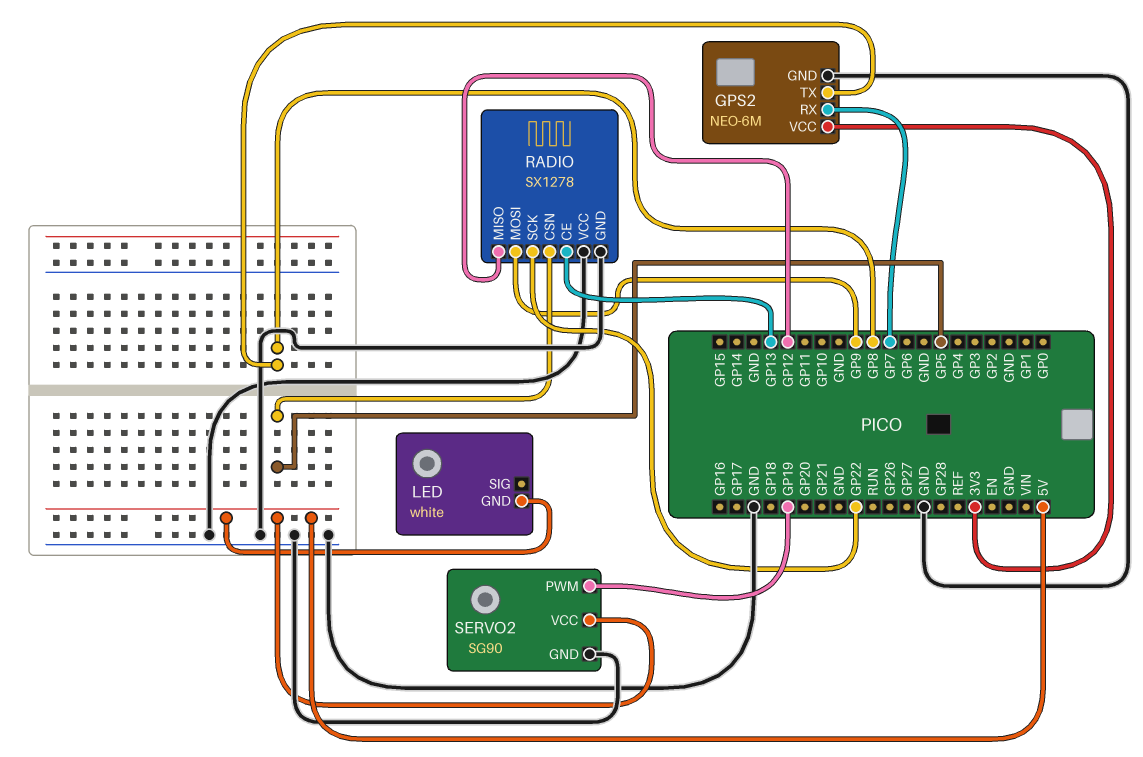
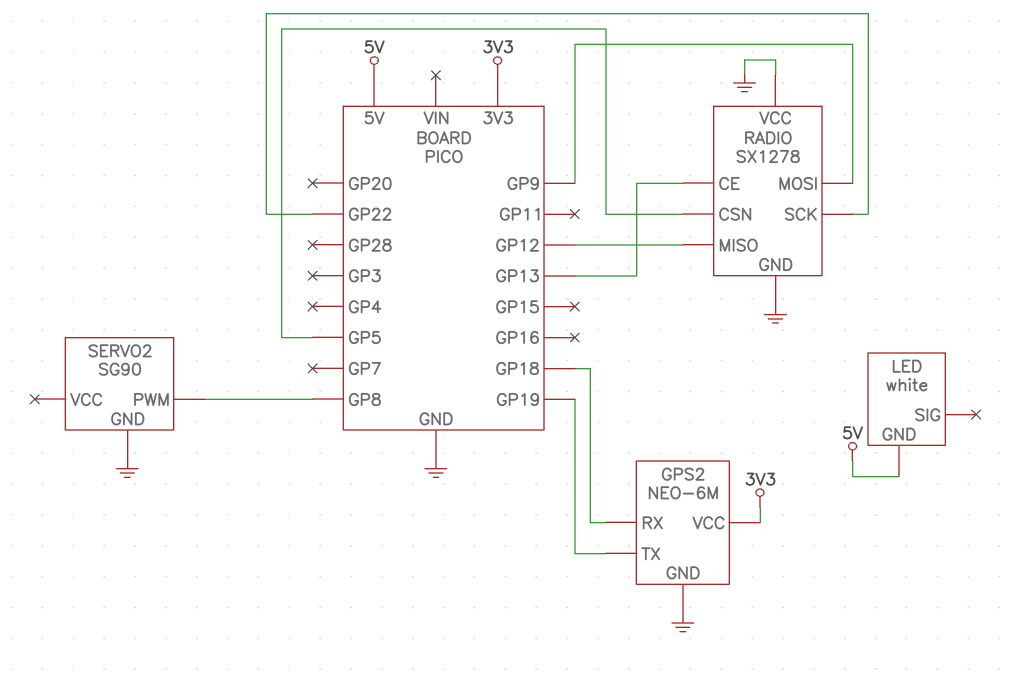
GPS2 pin RX: GP7 -> GP18
GPS2 pin TX: GP8 -> GP19
SERVO2 pin PWM: GP19 -> GP8
SERVO2 pin VCC: 5V -> none

